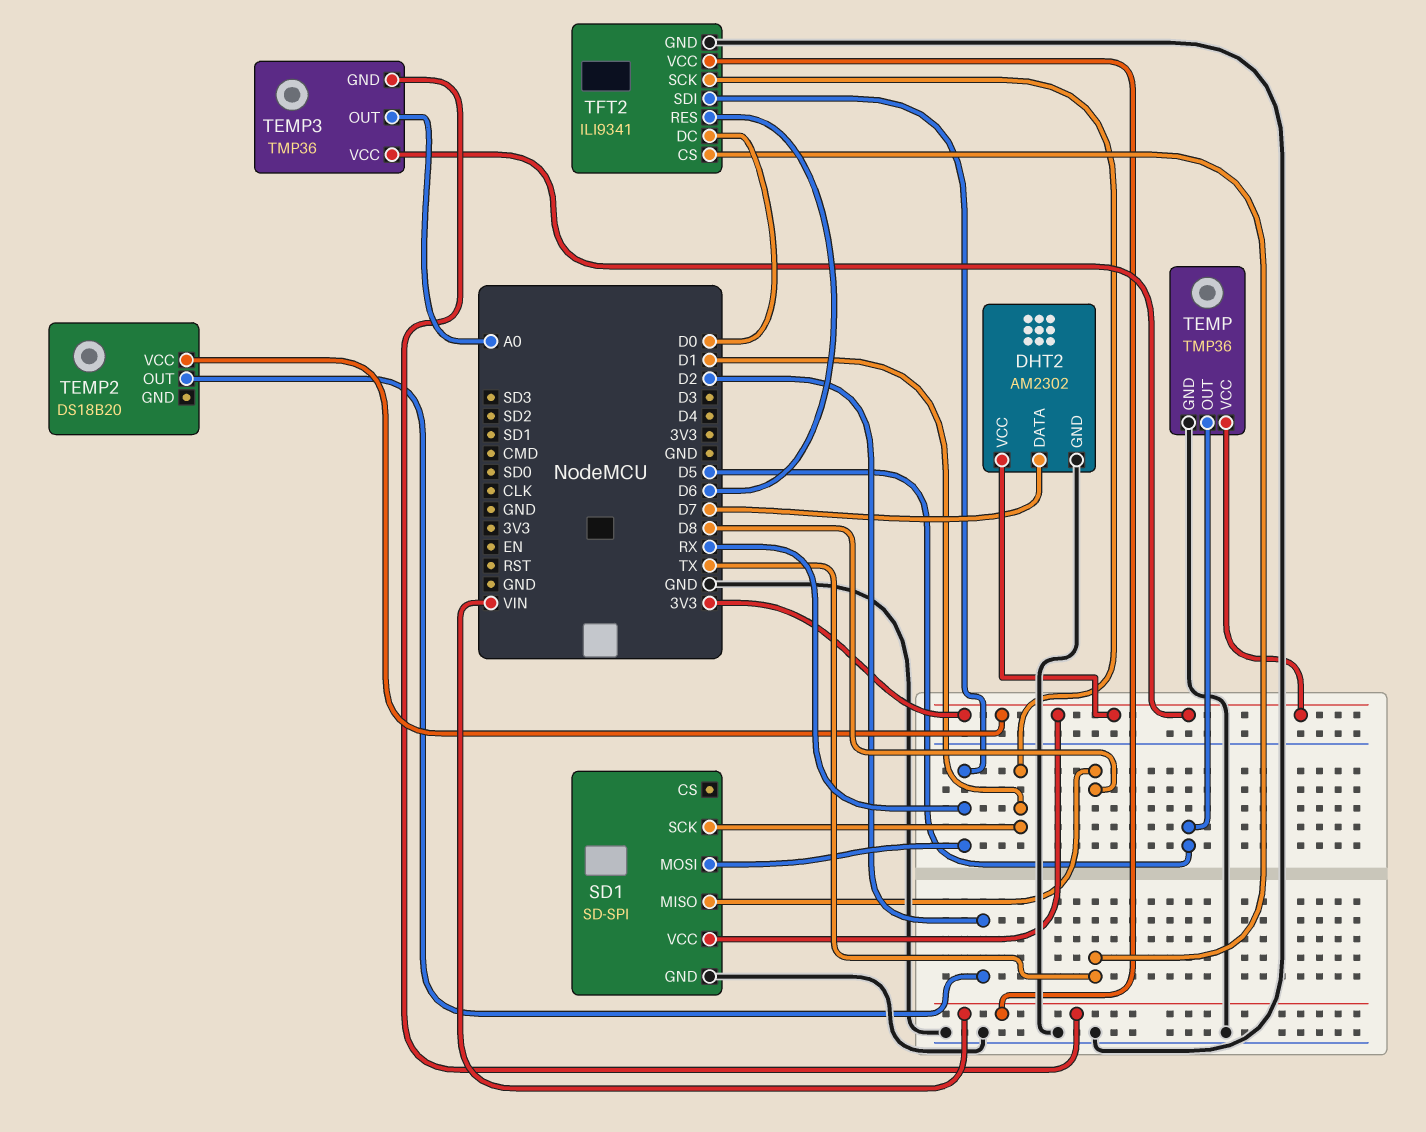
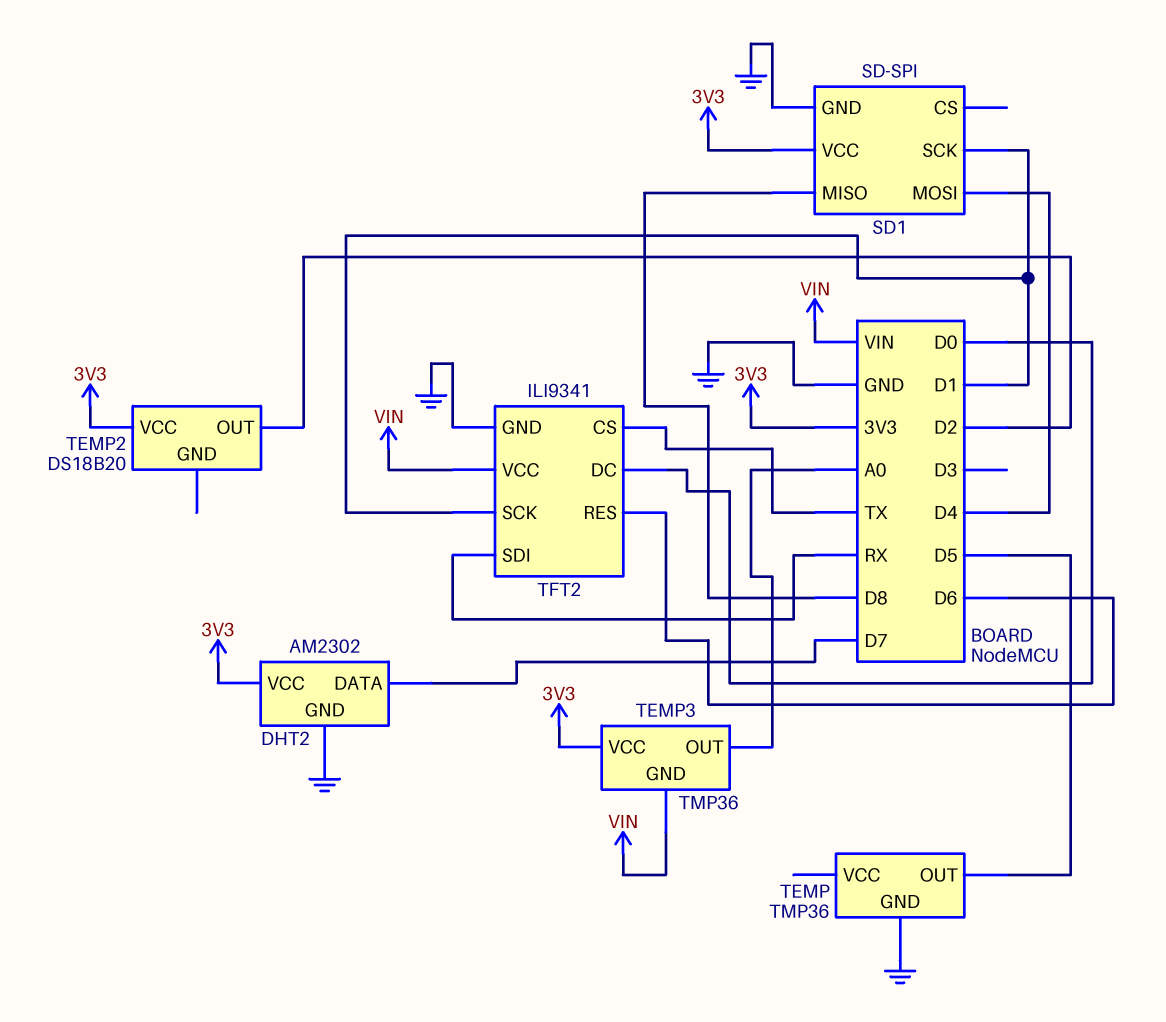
SD1 pin MOSI: RX -> D4
TEMP pin VCC: 3V3 -> none

